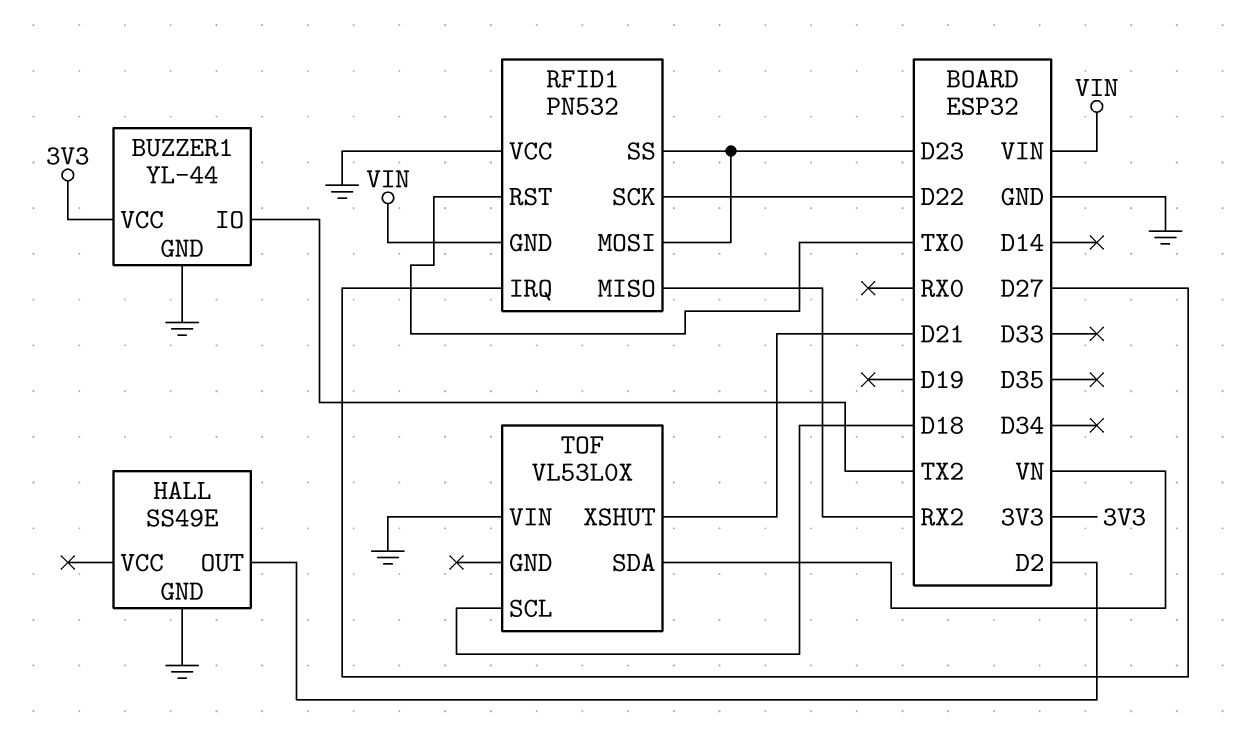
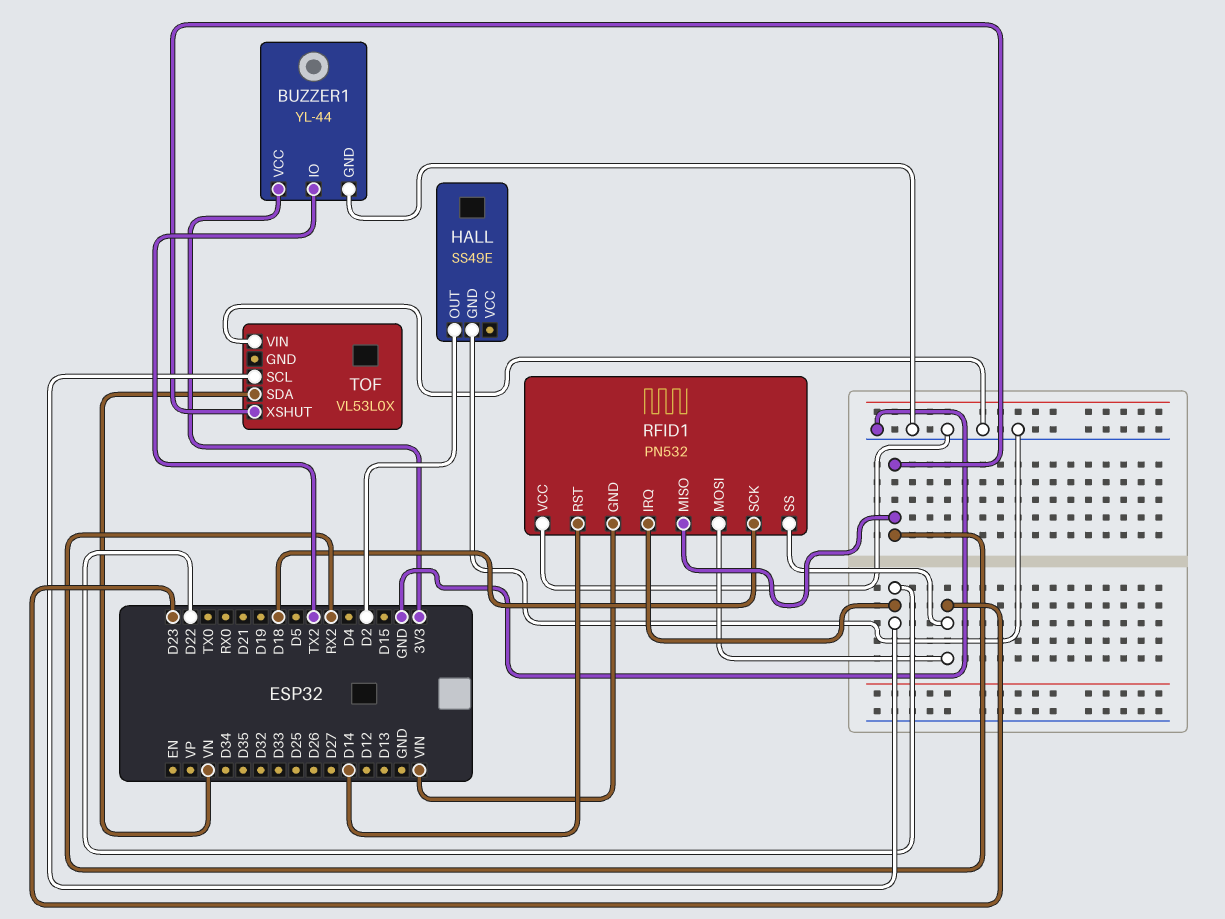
RFID1 pin IRQ: D27 -> D22
RFID1 pin RST: TX0 -> D14
RFID1 pin SCK: D22 -> D18
TOF pin SCL: D18 -> D22
TOF pin XSHUT: D21 -> RX2

